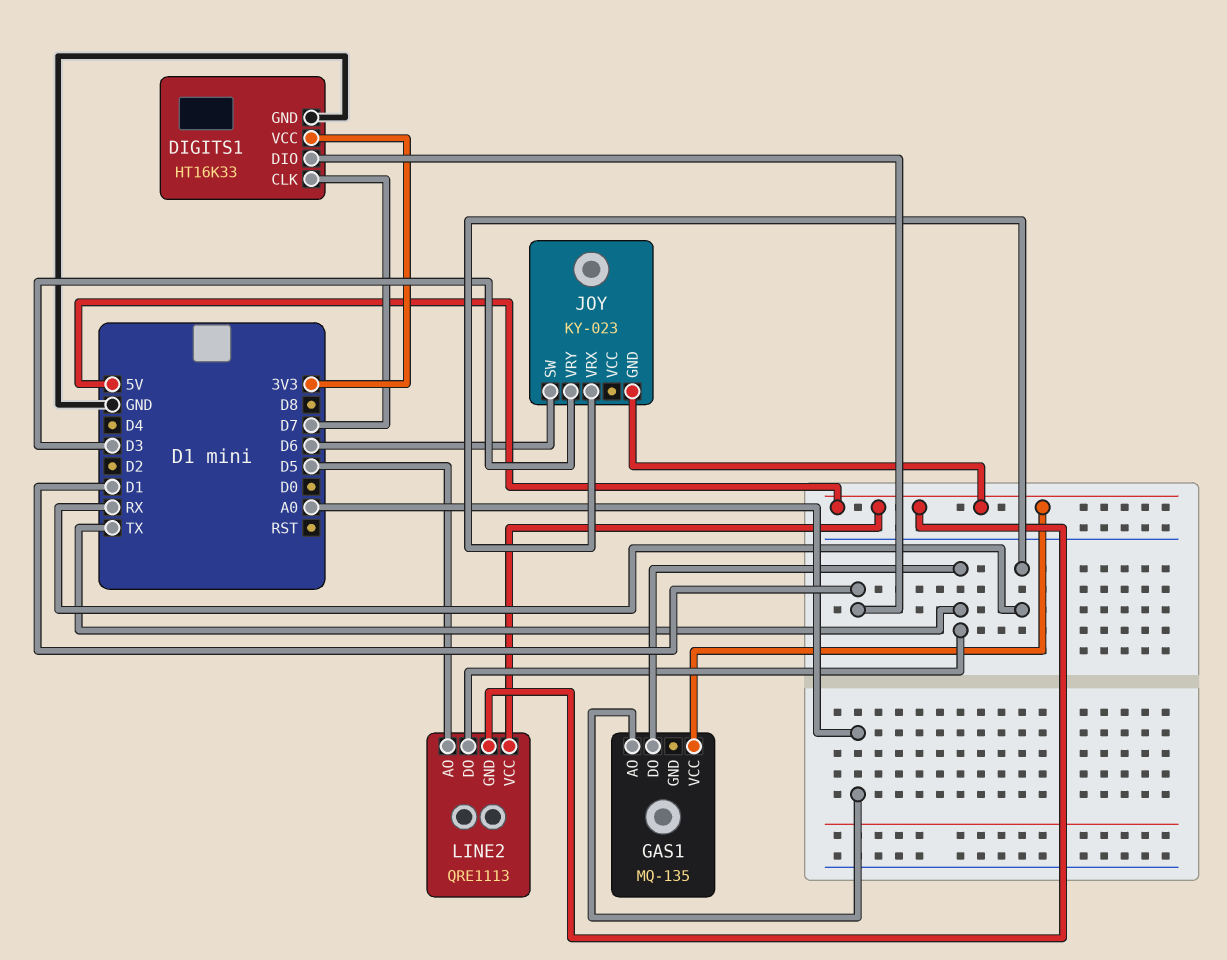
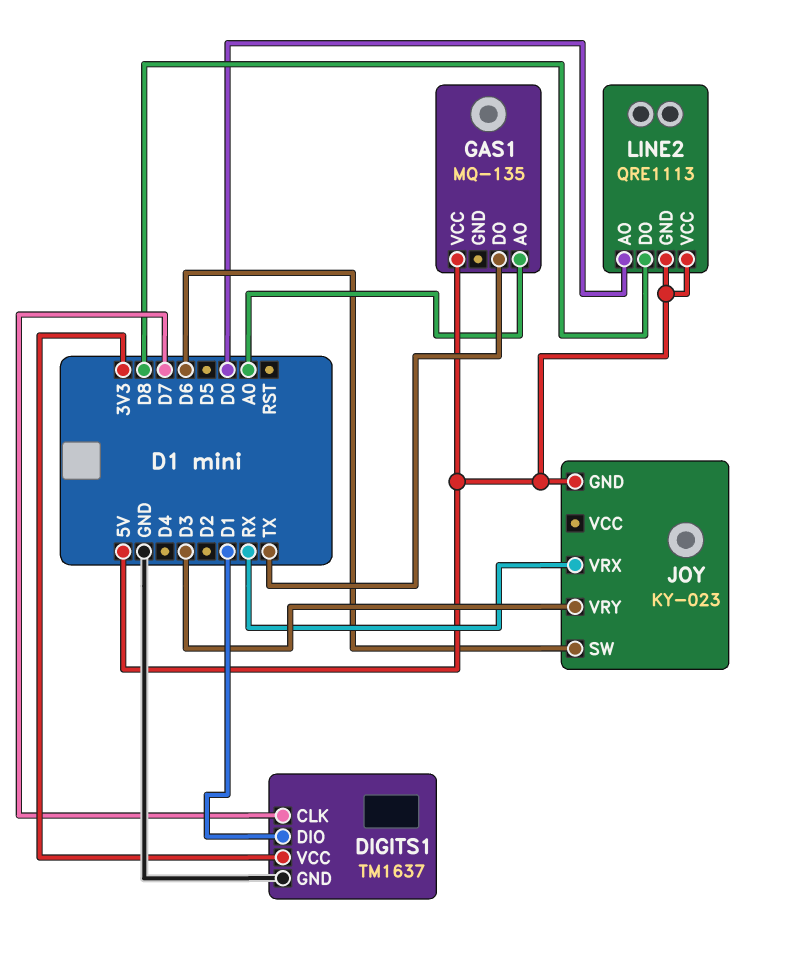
DIGITS1: HT16K33 -> TM1637
LINE2 pin AO: D5 -> D0
LINE2 pin DO: TX -> D8

